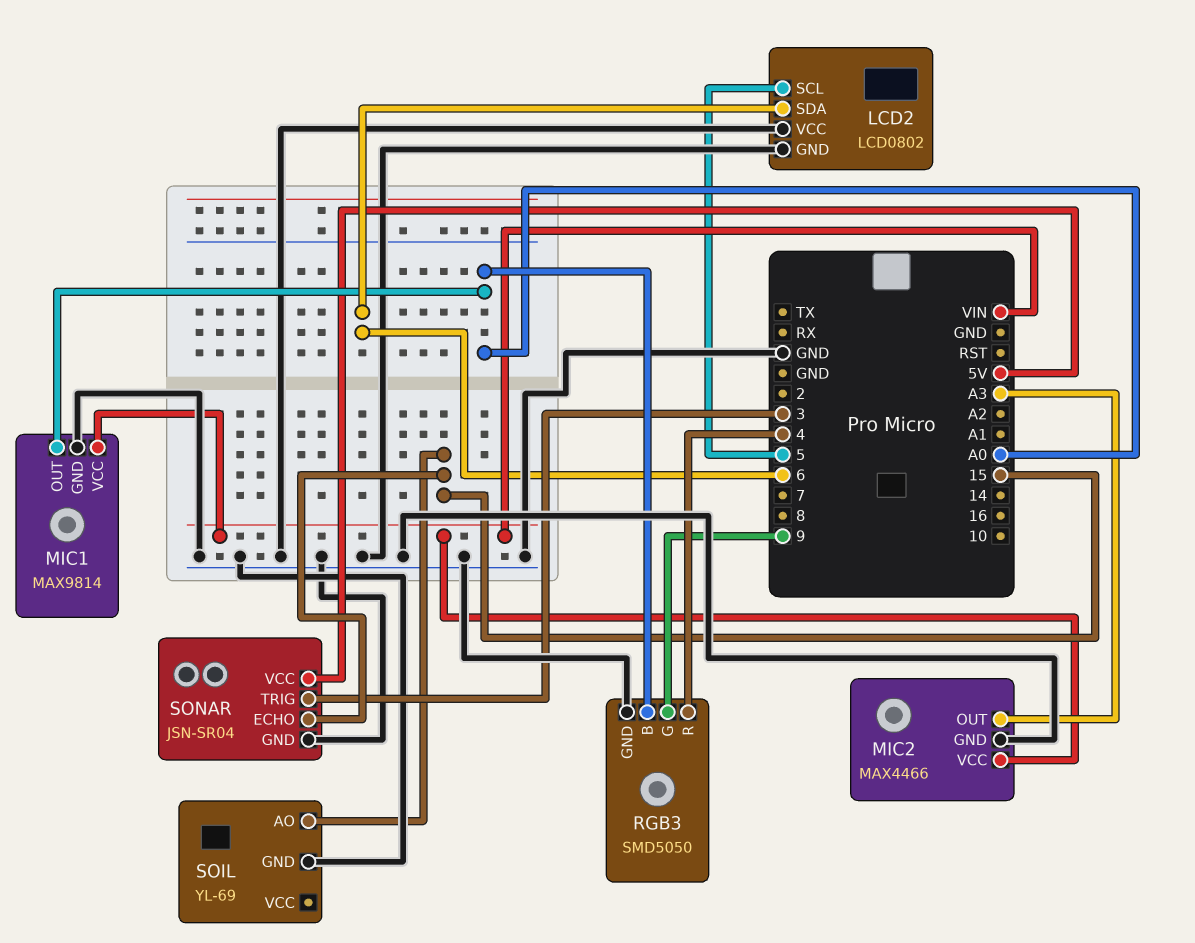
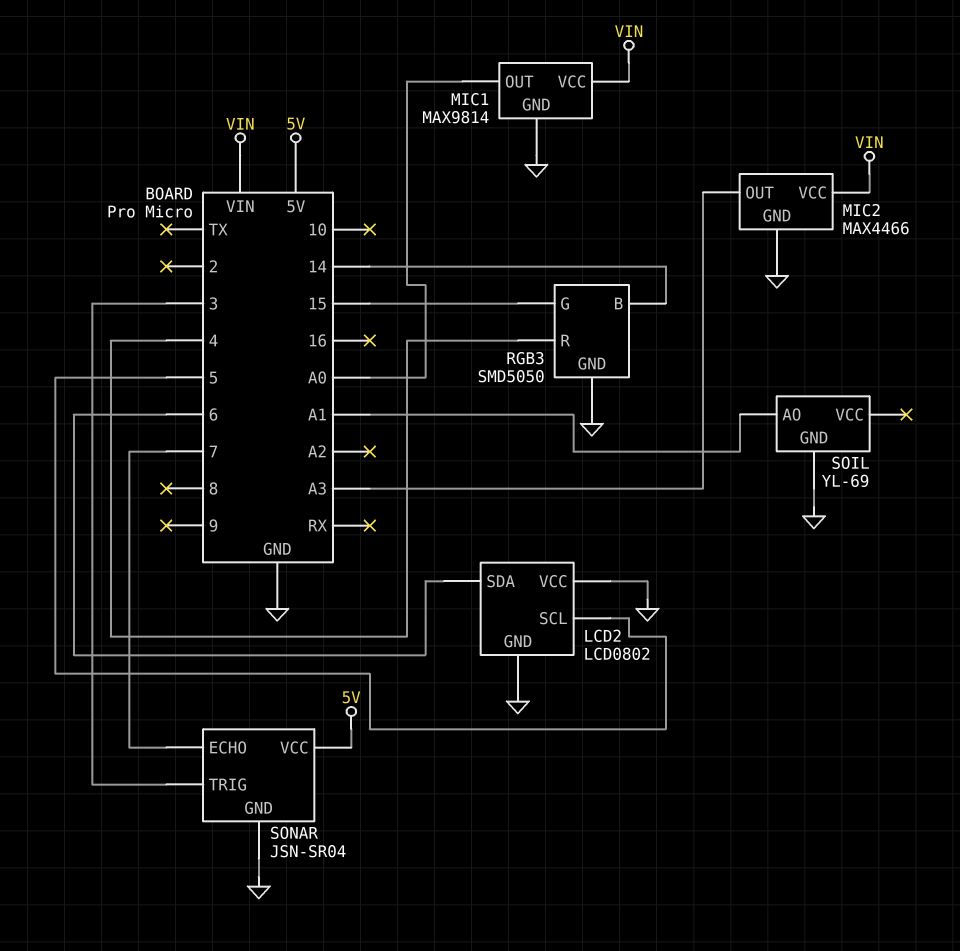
RGB3 pin B: A0 -> 14
RGB3 pin G: 9 -> 15
SOIL pin AO: 15 -> A1
SONAR pin ECHO: 15 -> 7

